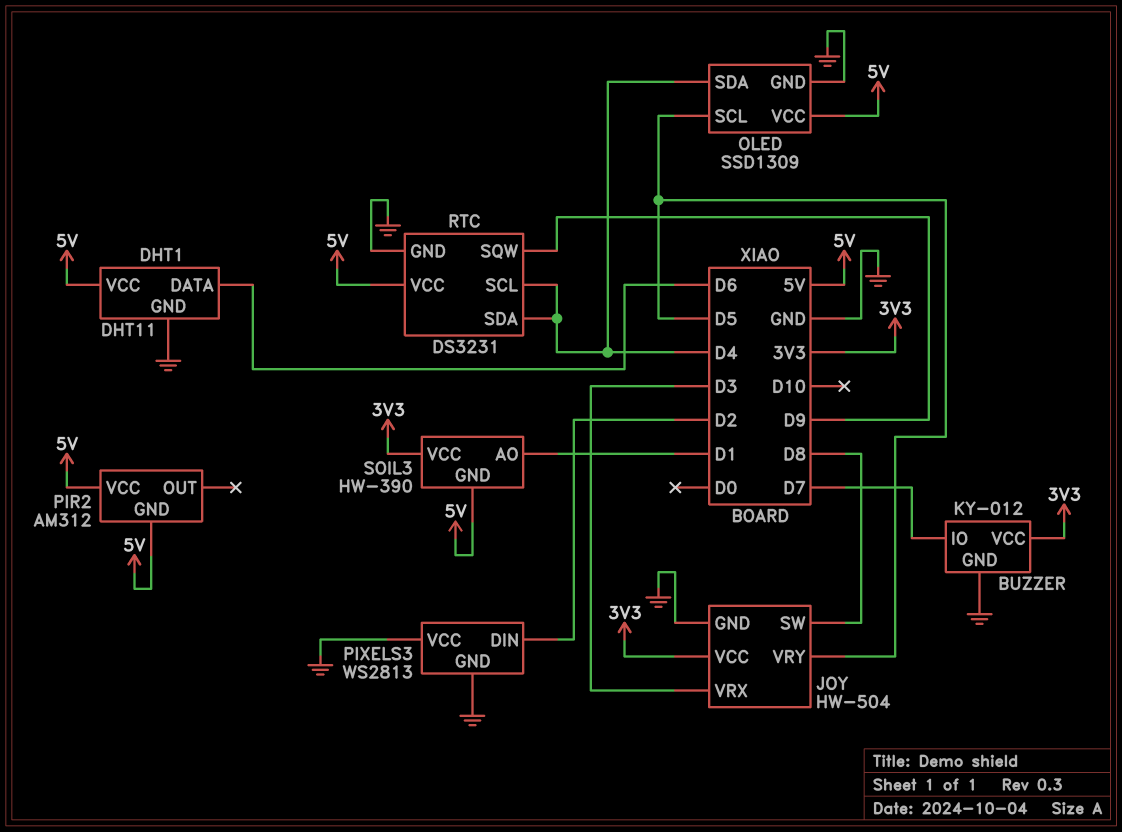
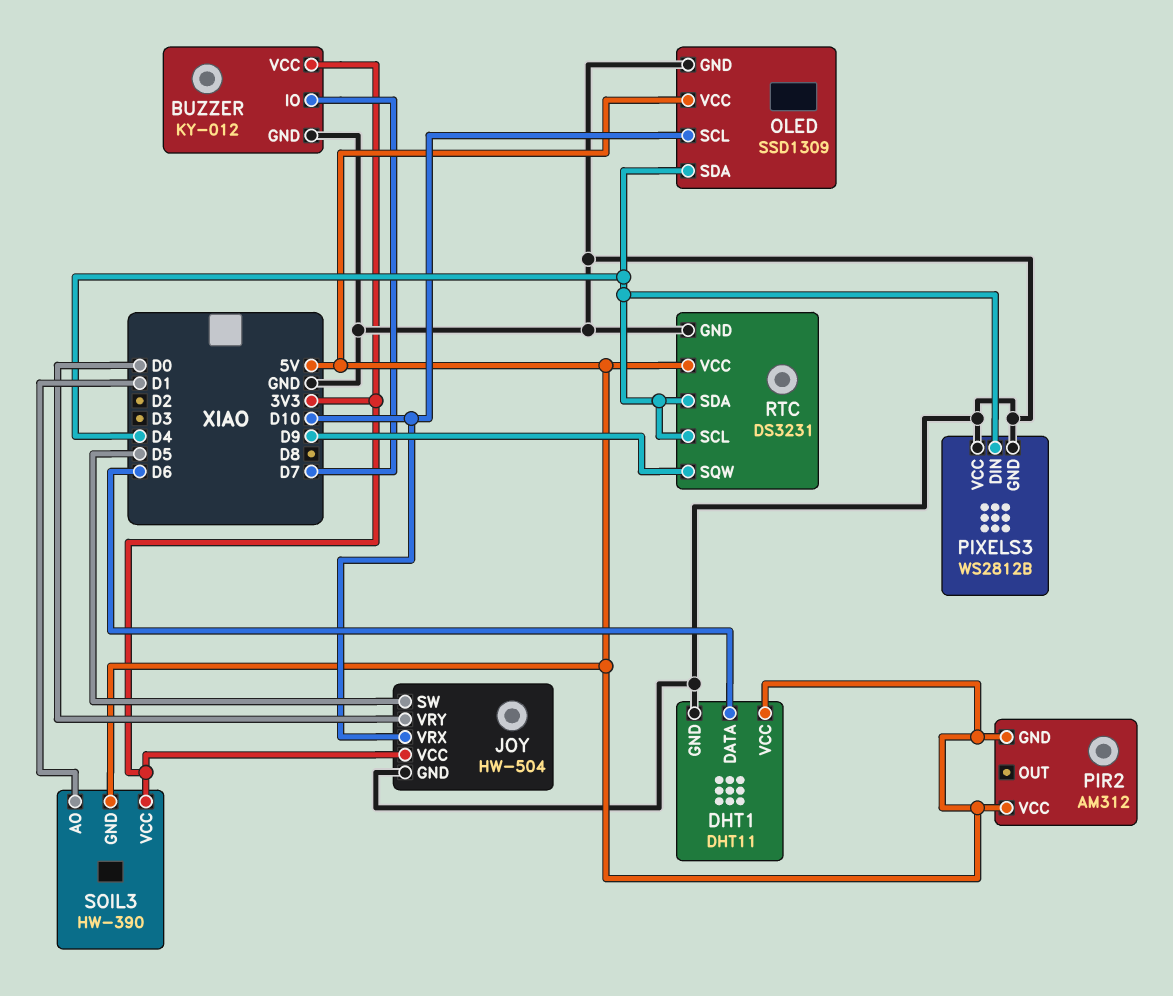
JOY pin SW: D8 -> D5
JOY pin VRX: D3 -> D10
JOY pin VRY: D5 -> D0
OLED pin SCL: D5 -> D10
PIXELS3: WS2813 -> WS2812B
PIXELS3 pin DIN: D2 -> D4

